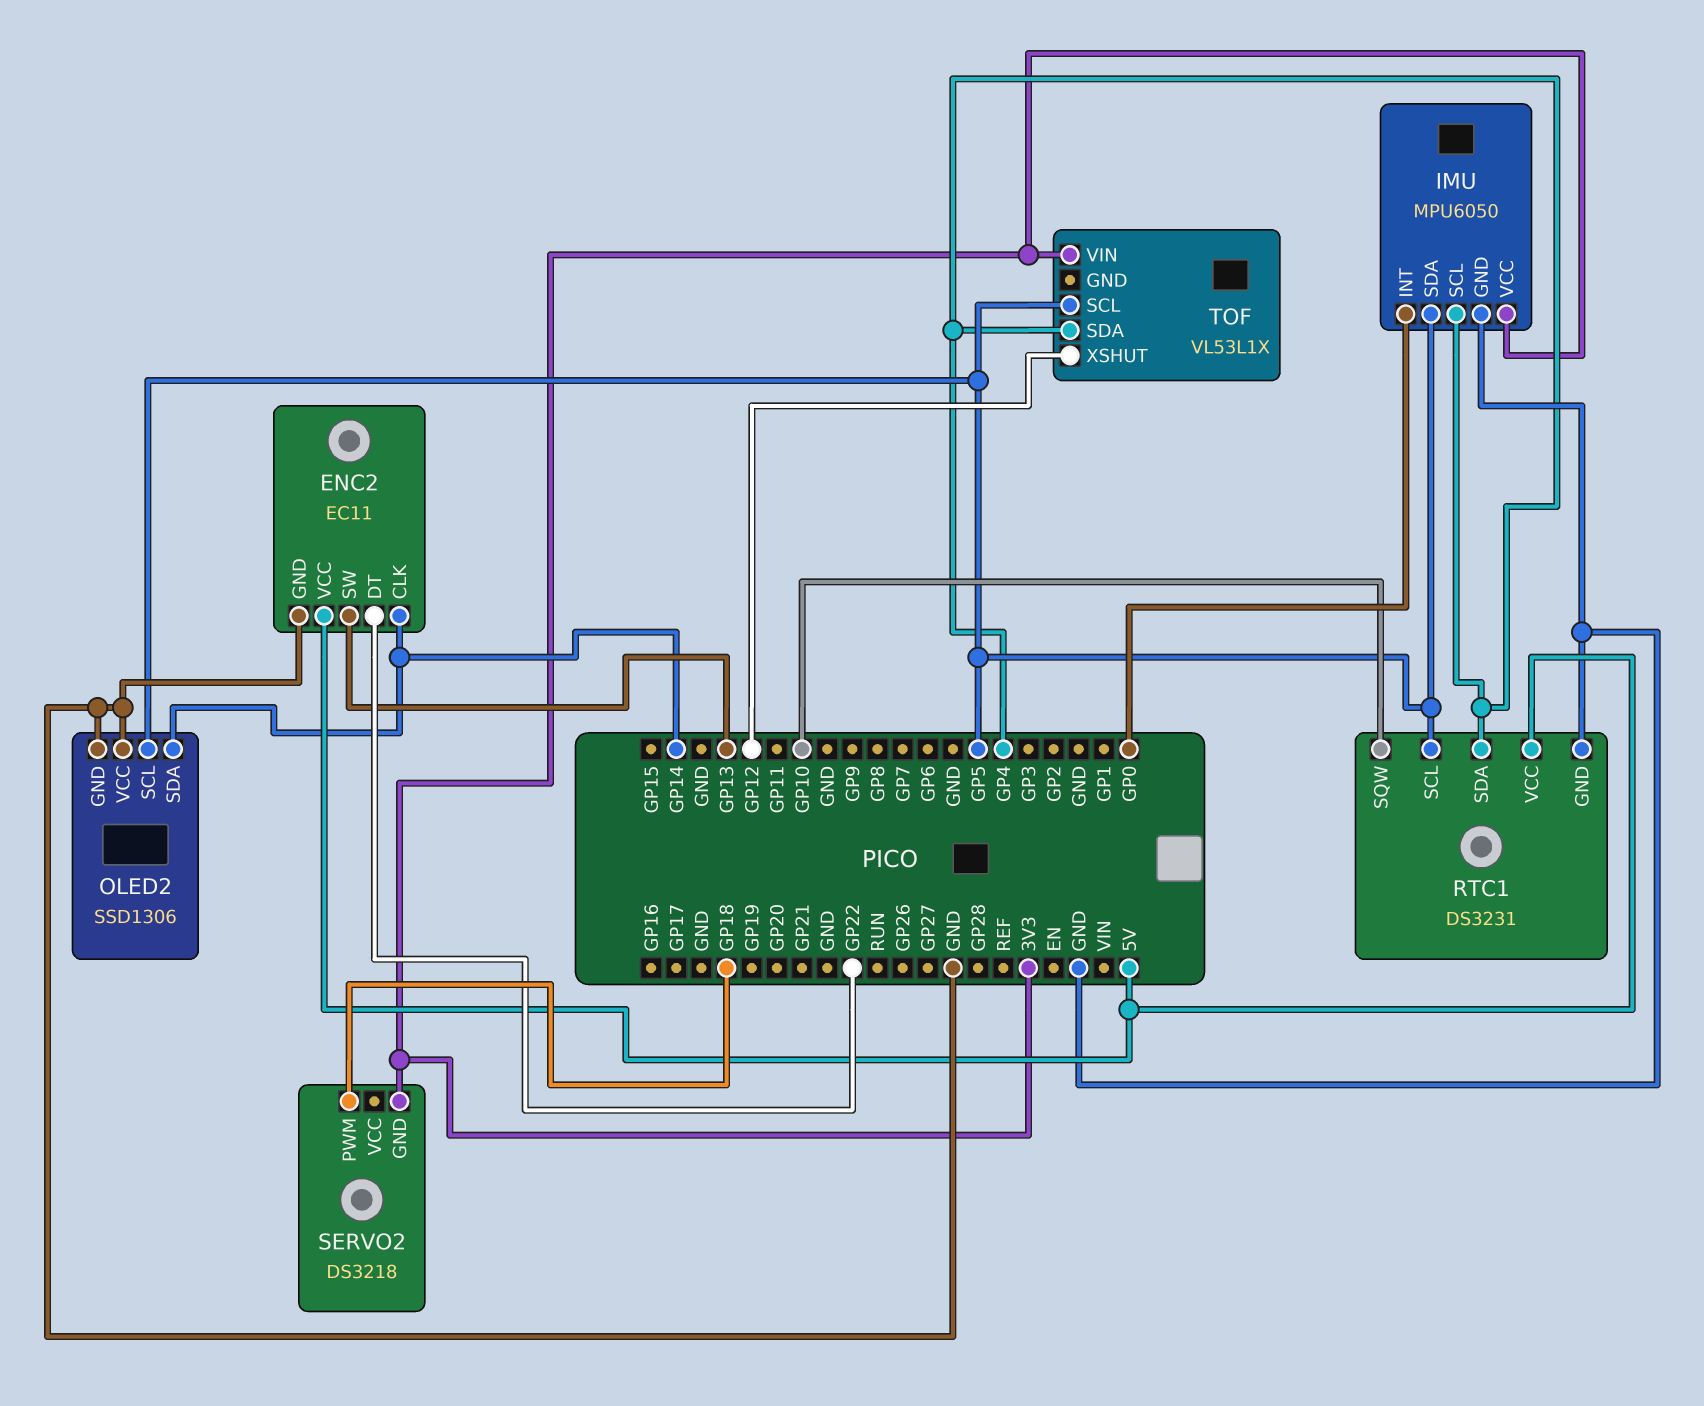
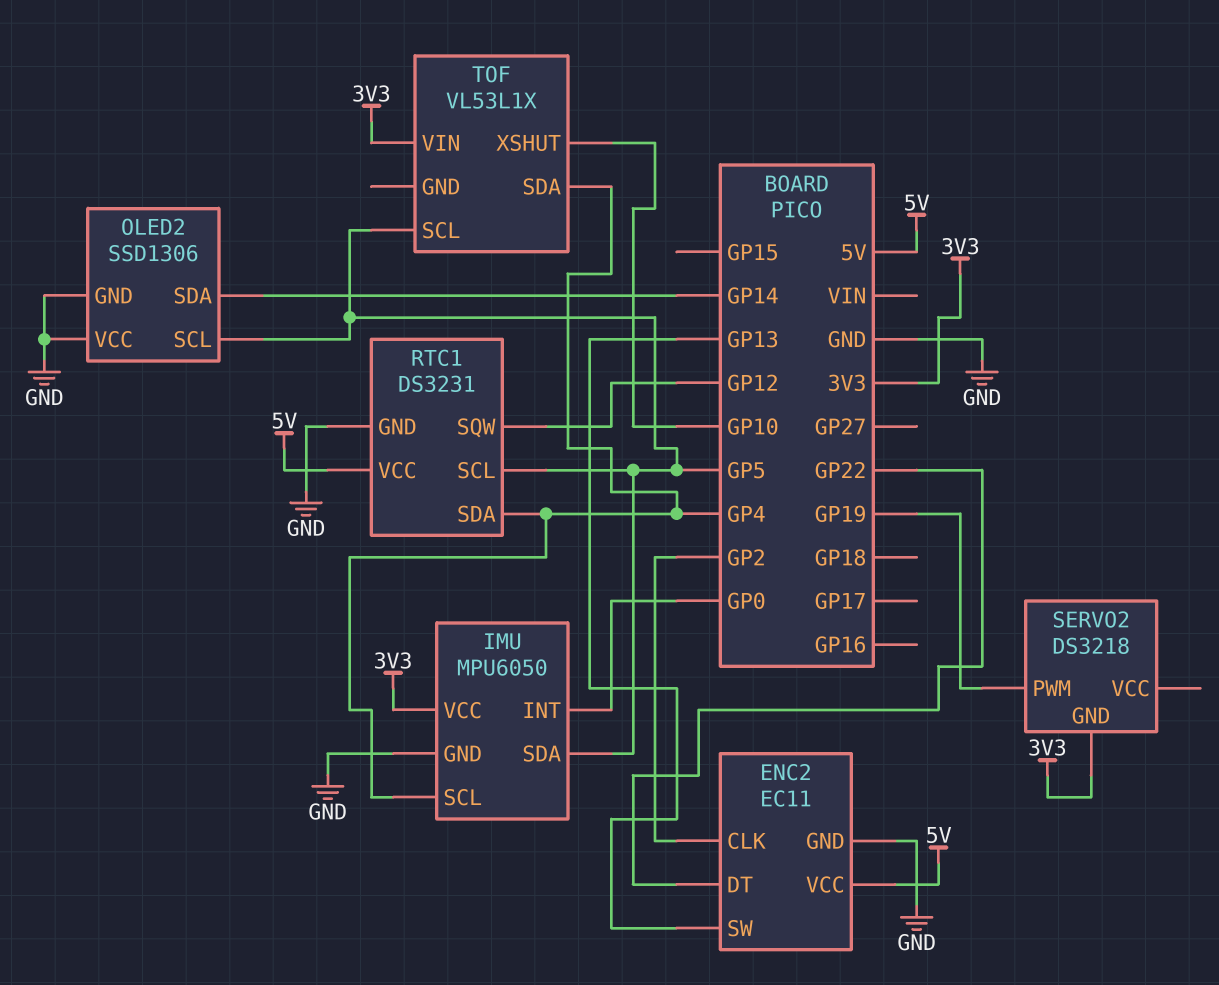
ENC2 pin CLK: GP14 -> GP2
RTC1 pin SQW: GP10 -> GP12
SERVO2 pin PWM: GP18 -> GP19
TOF pin XSHUT: GP12 -> GP10

